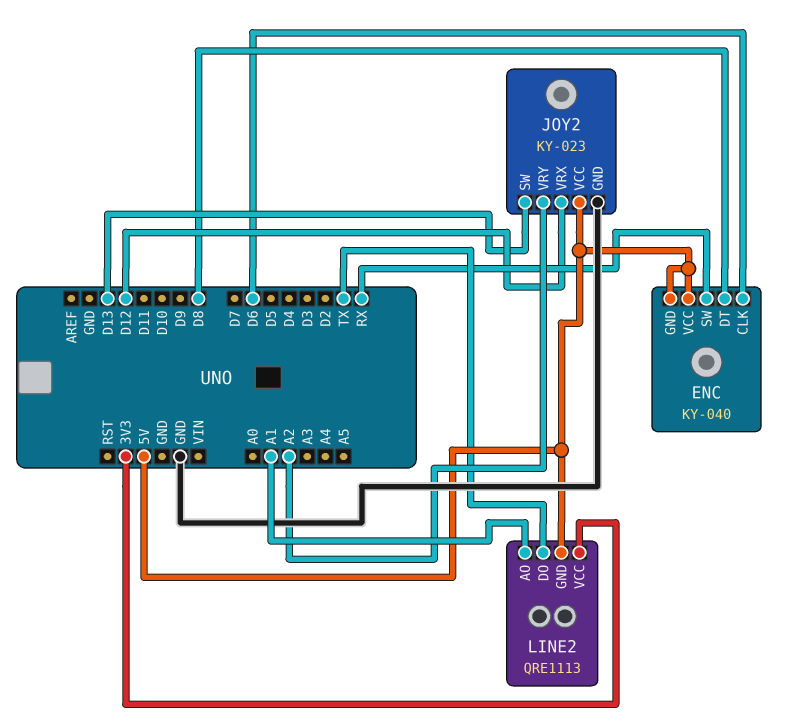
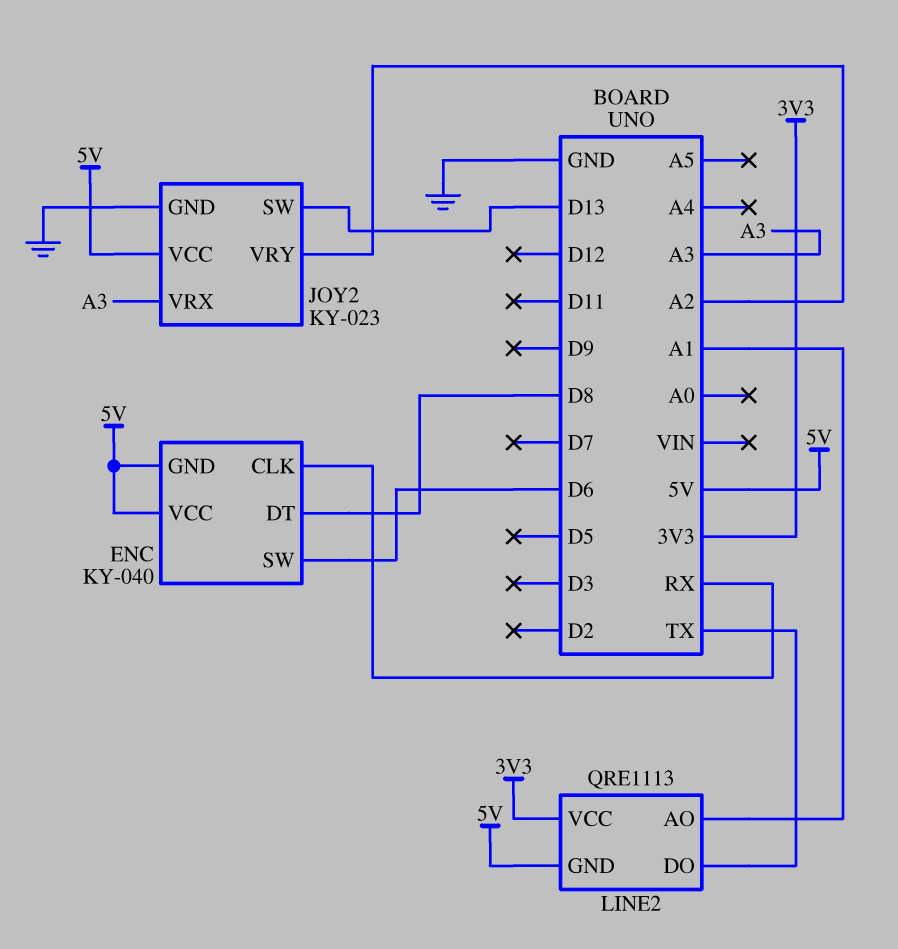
ENC pin CLK: D6 -> RX
ENC pin SW: RX -> D6
JOY2 pin VRX: D12 -> A3

